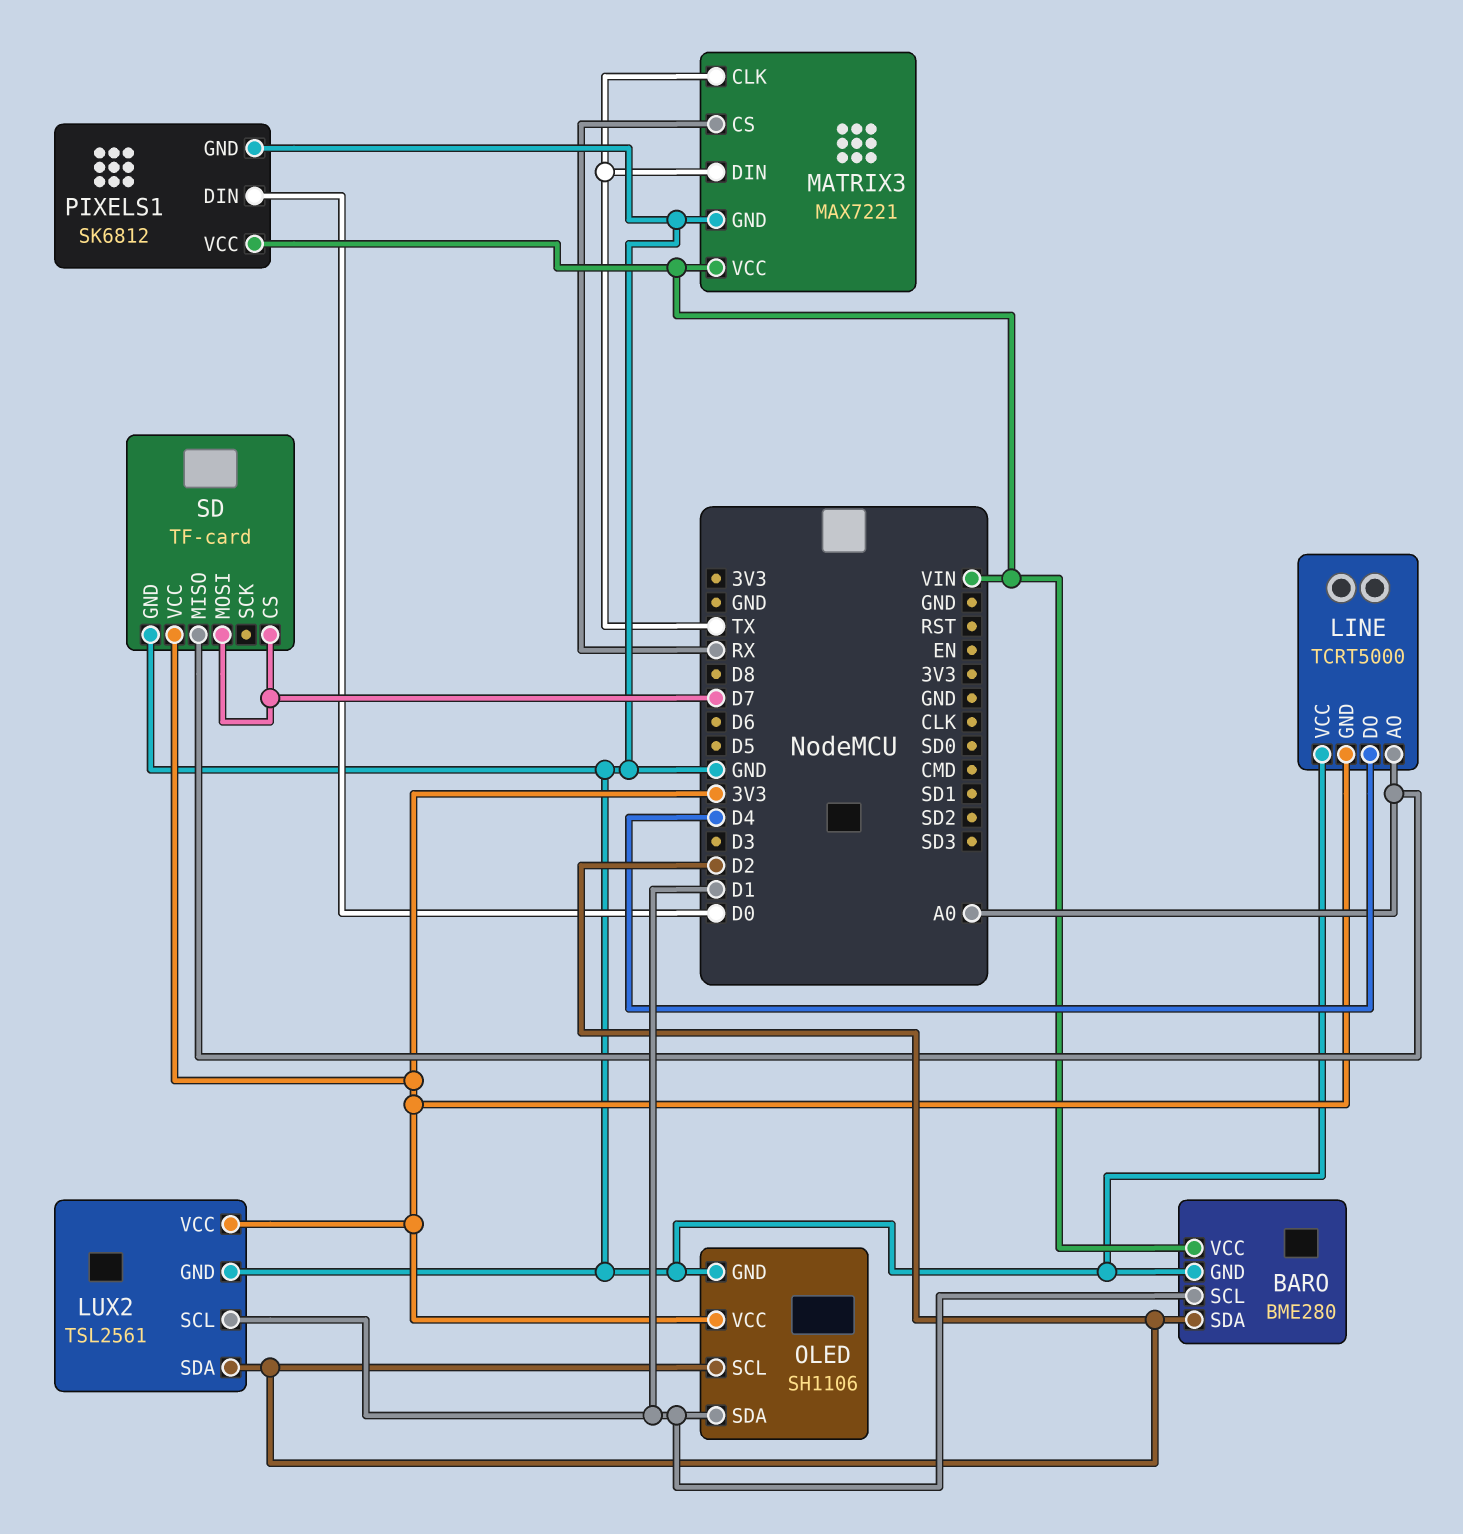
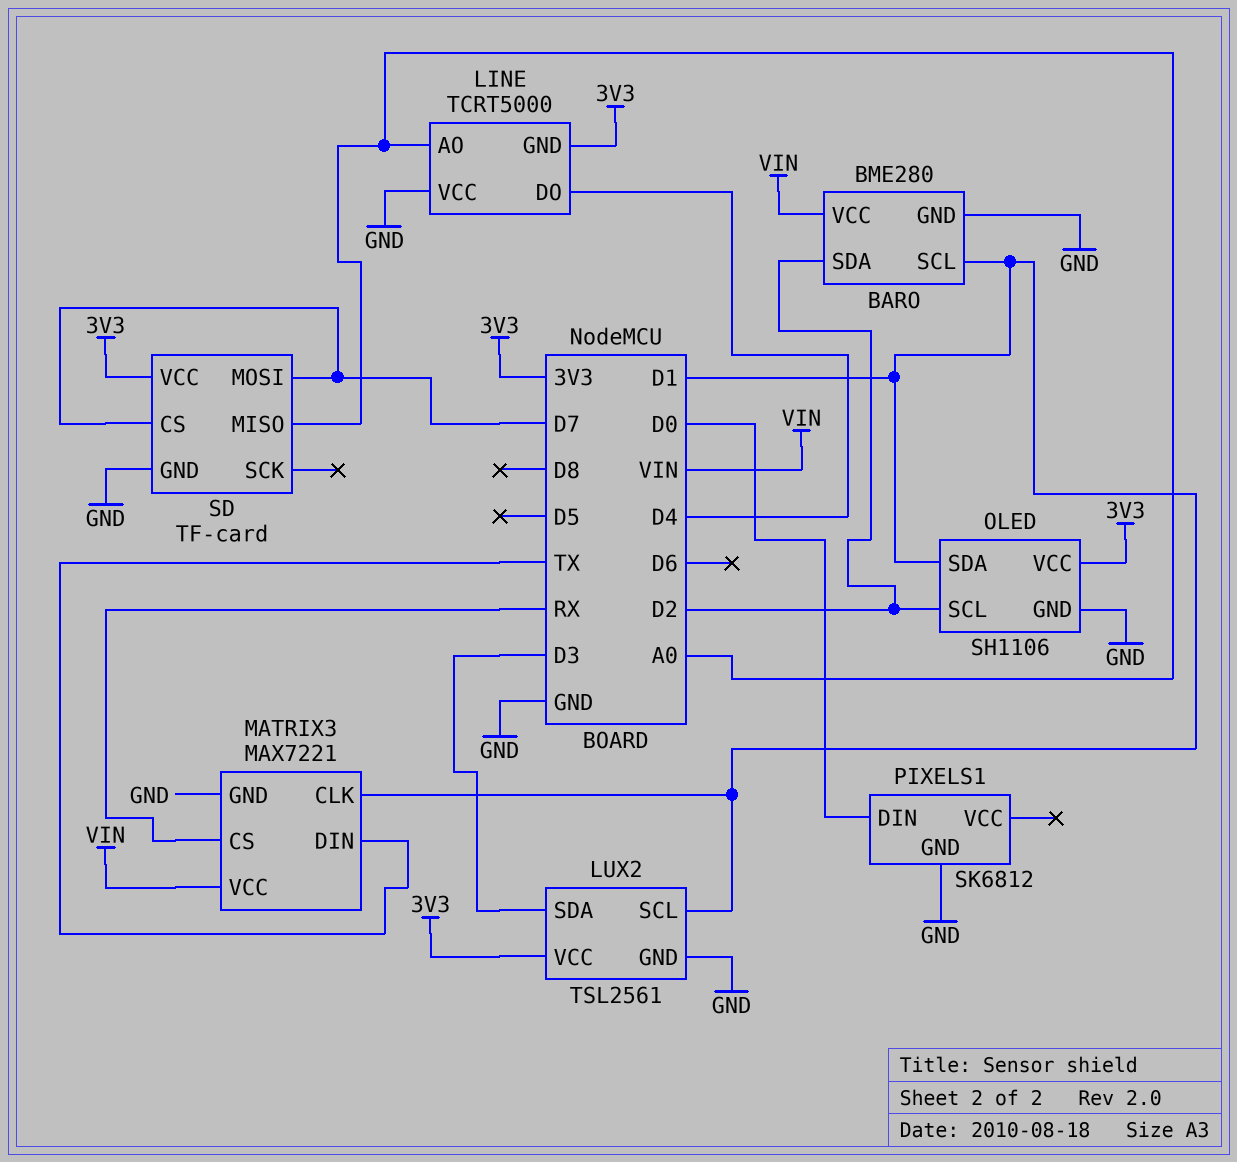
LUX2 pin SDA: D2 -> D3
MATRIX3 pin CLK: TX -> D1
PIXELS1 pin VCC: VIN -> none

